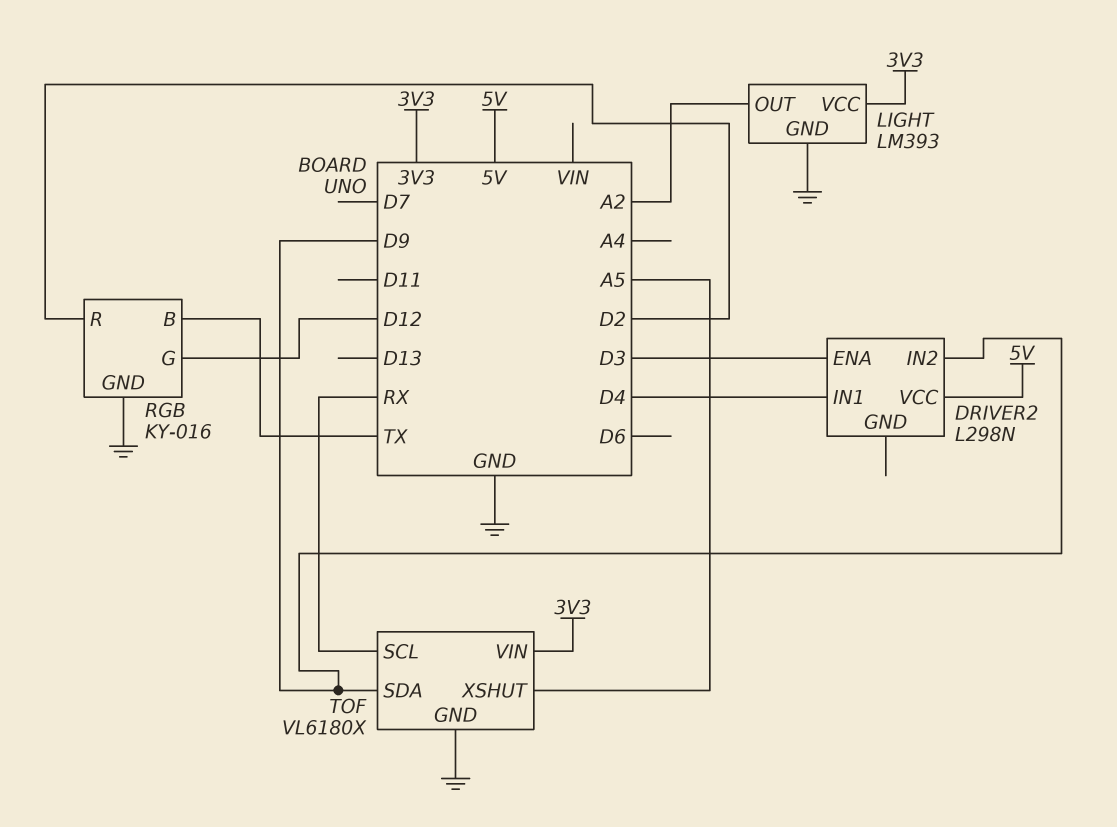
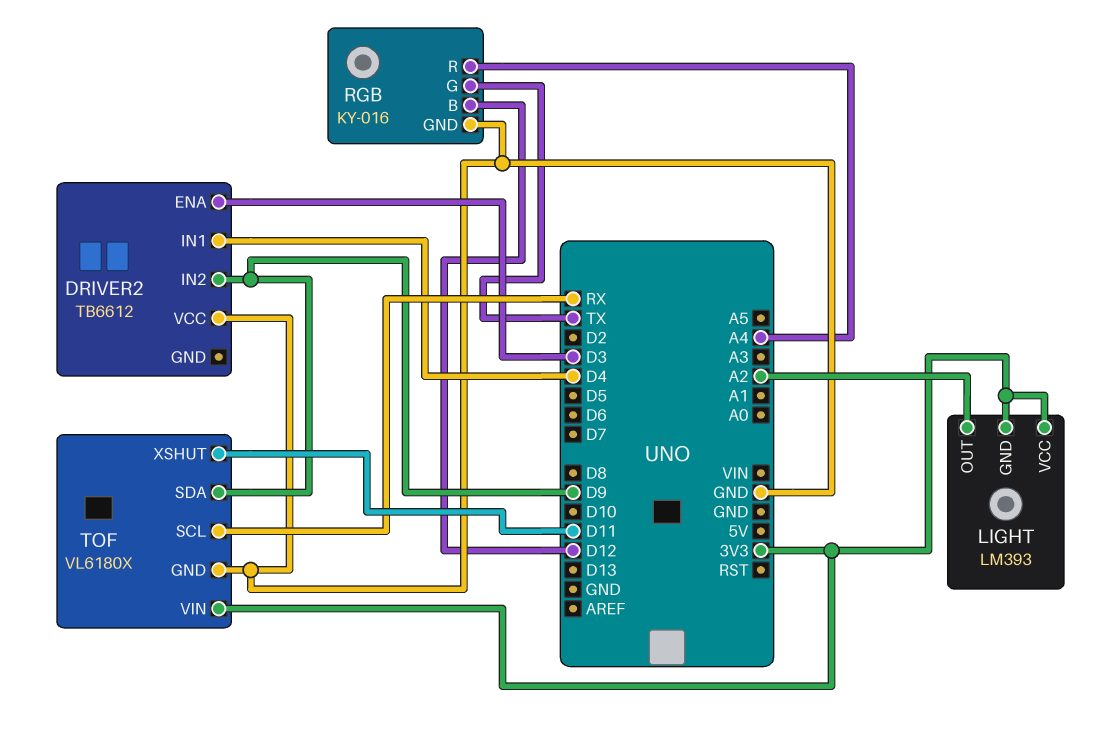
DRIVER2: L298N -> TB6612
DRIVER2 pin VCC: 5V -> GND
LIGHT pin GND: GND -> 3V3
RGB pin B: TX -> D12
RGB pin G: D12 -> TX
RGB pin R: D2 -> A4
TOF pin XSHUT: A5 -> D11

